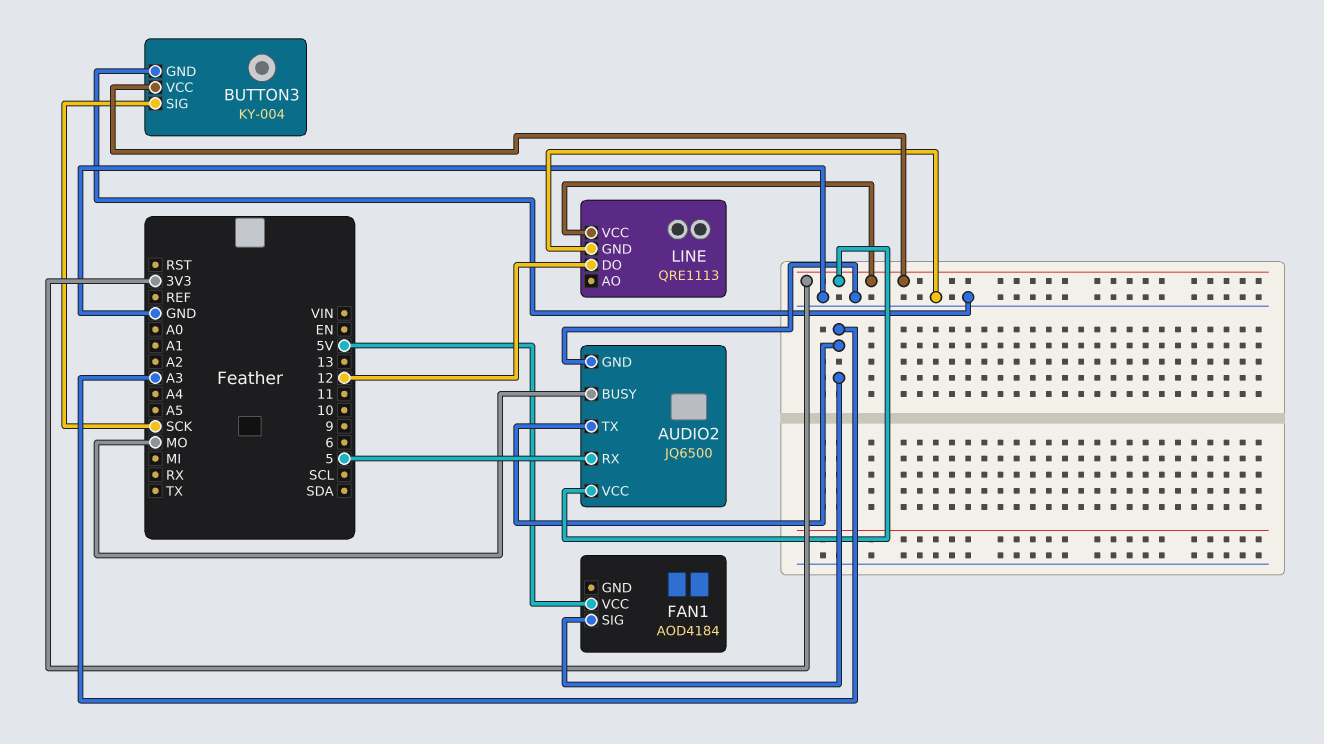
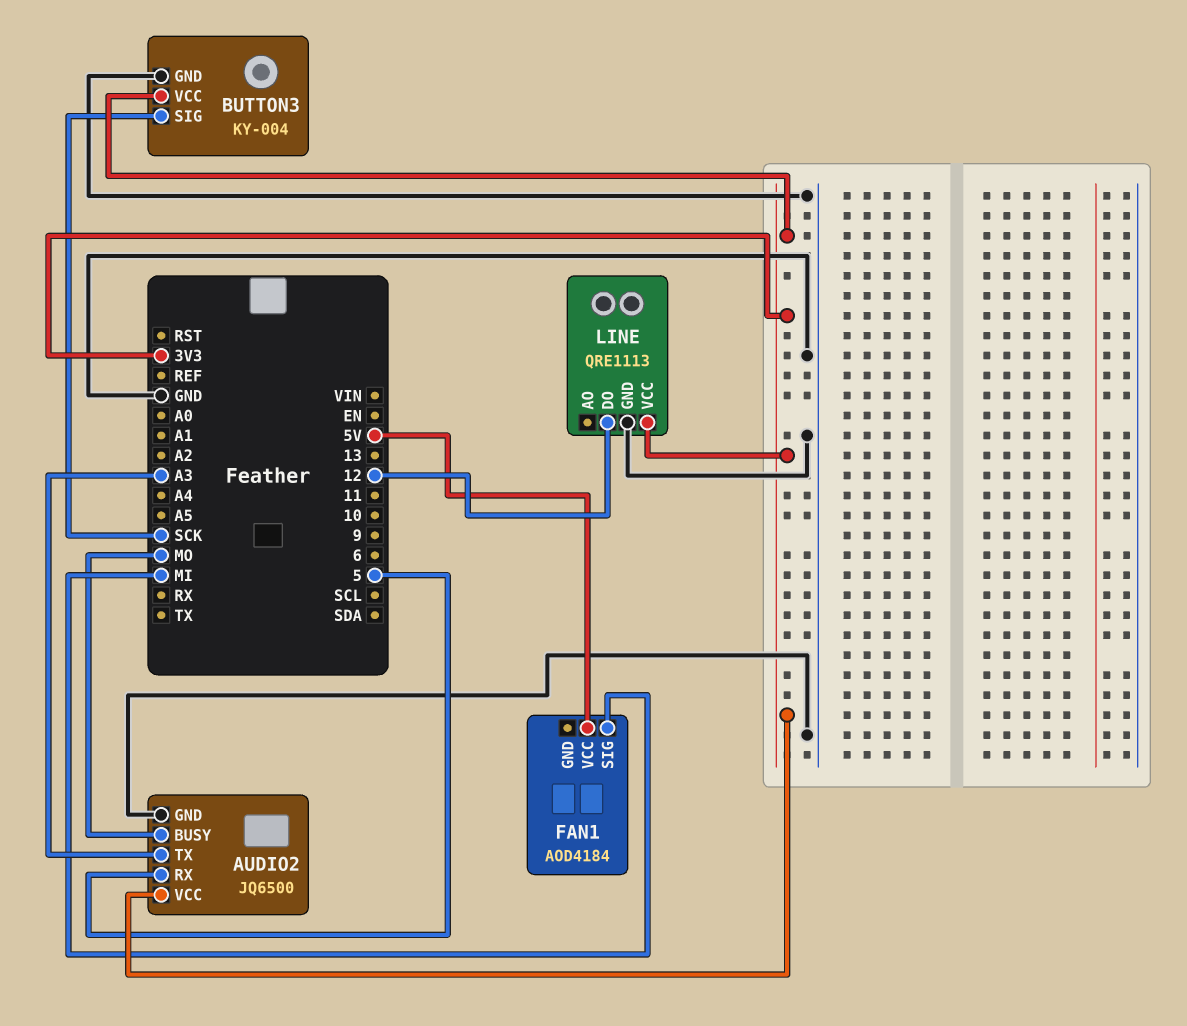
FAN1 pin SIG: A3 -> MI

